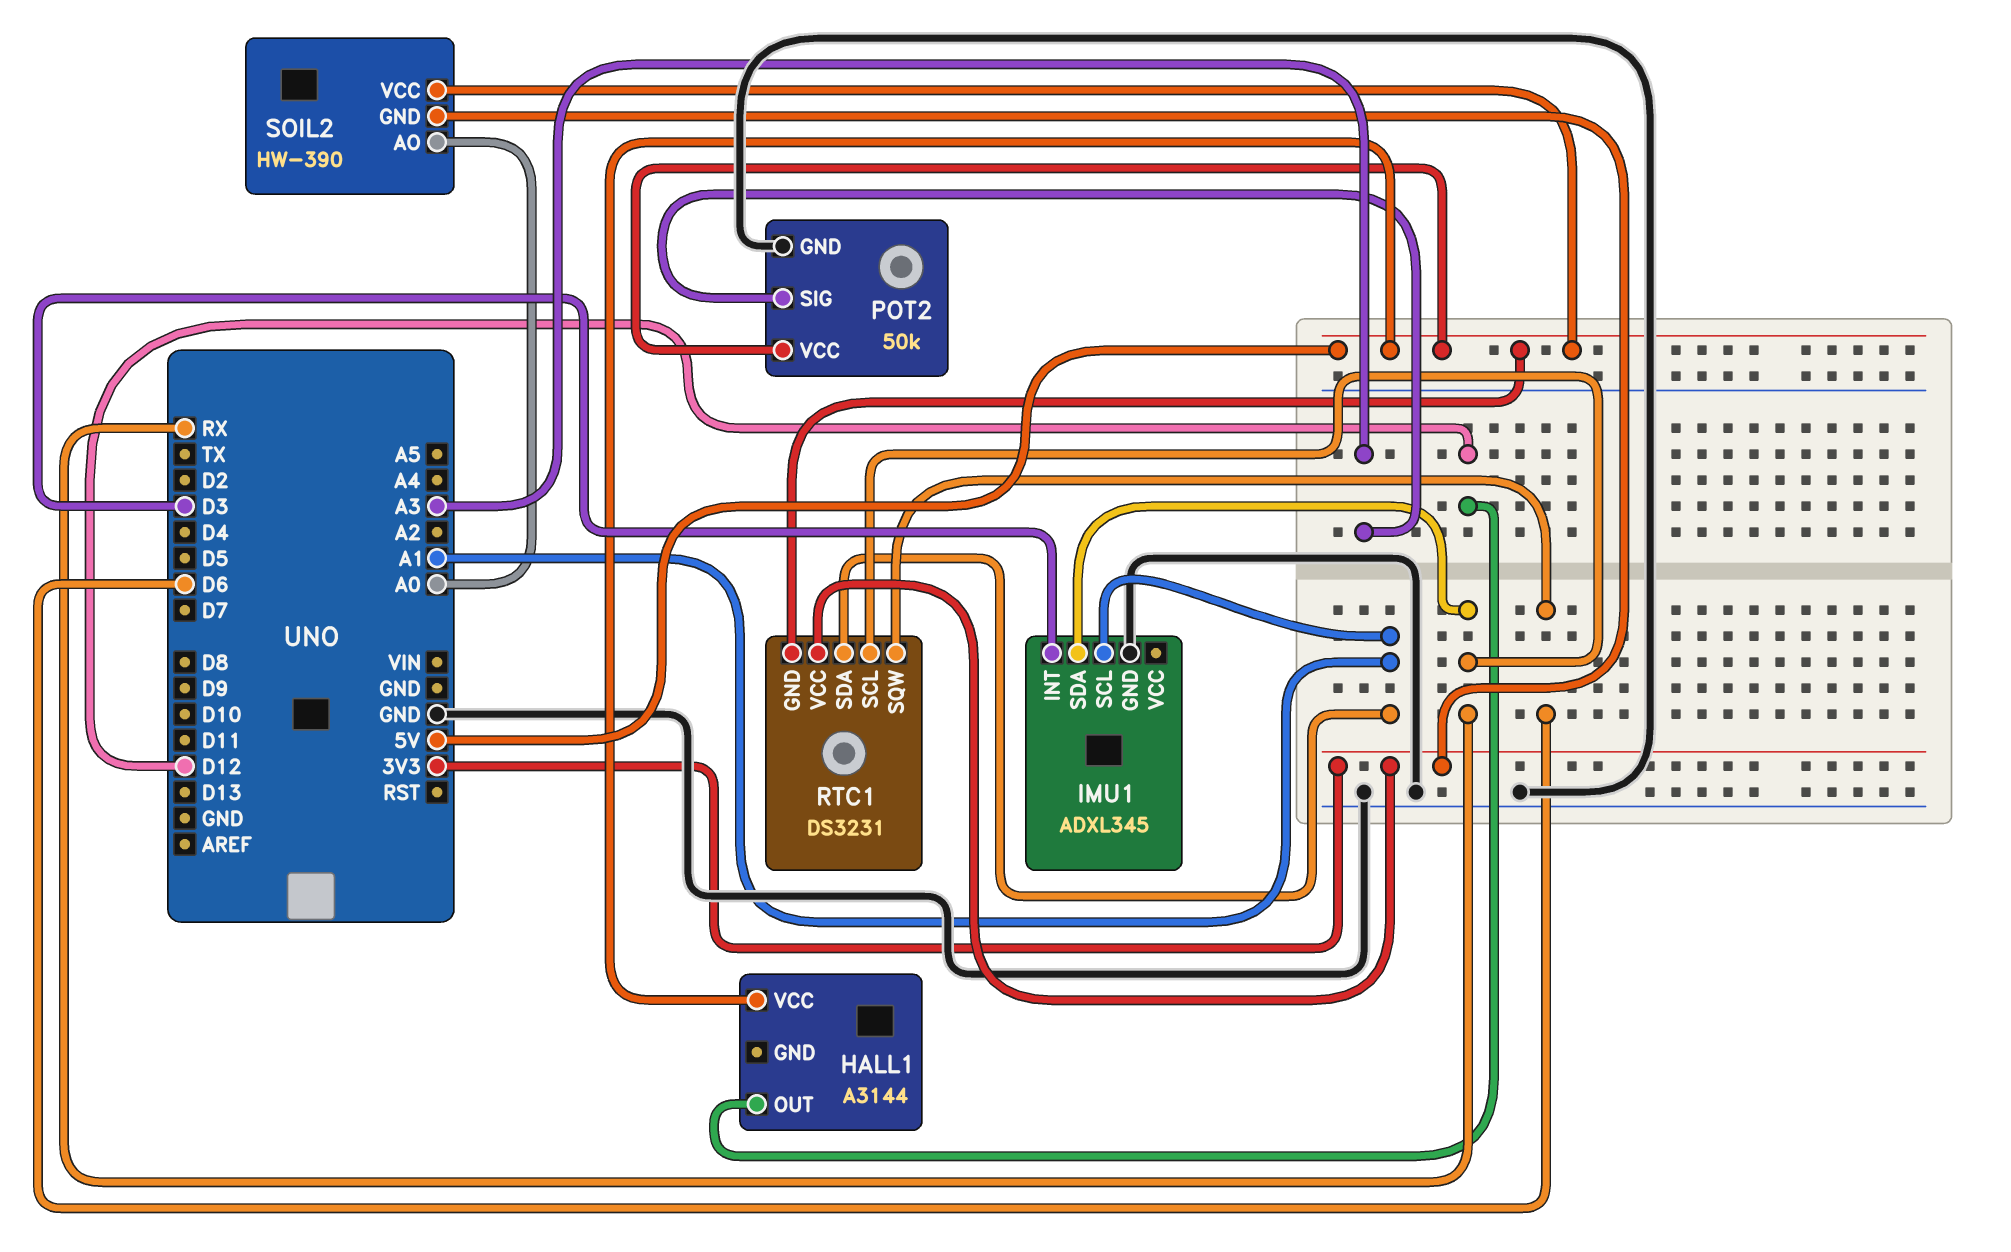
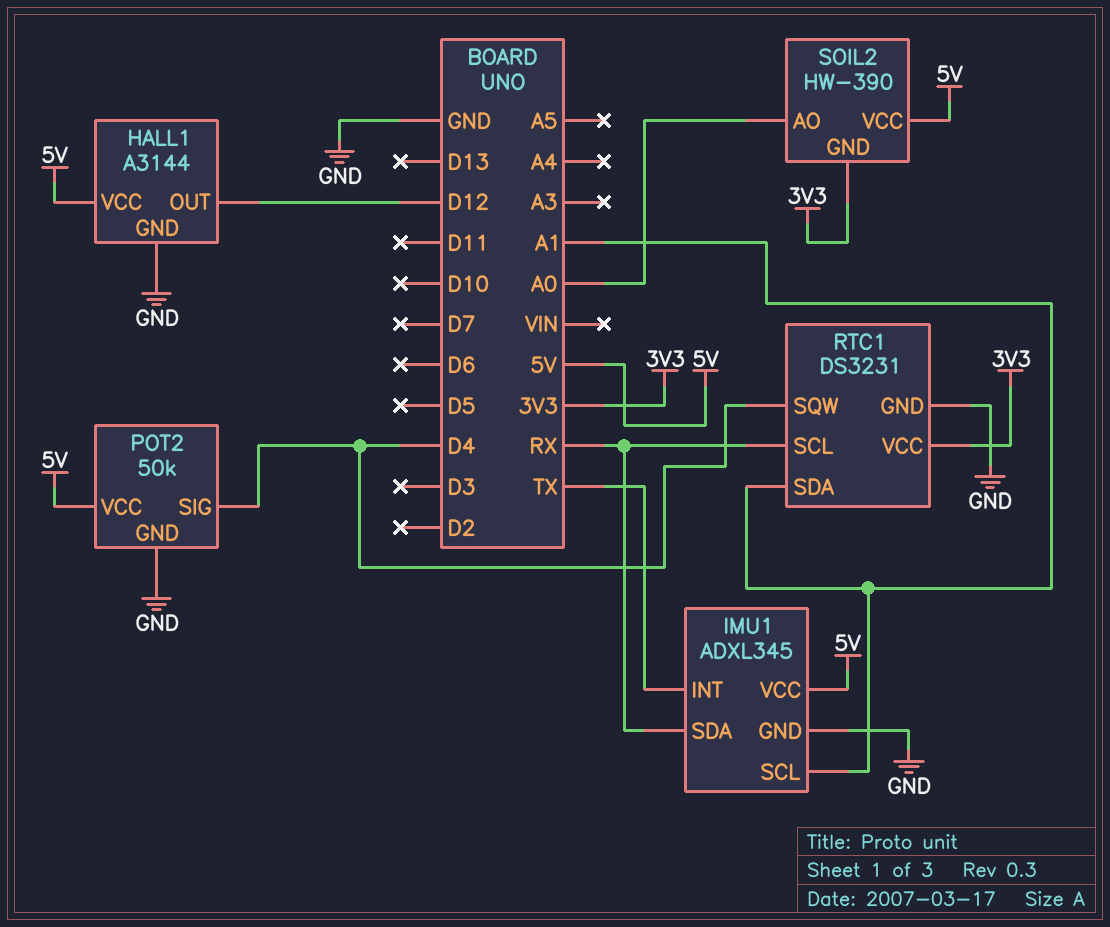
HALL1 pin GND: none -> GND
IMU1 pin INT: D3 -> TX
IMU1 pin VCC: none -> 5V
POT2 pin SIG: A3 -> D4
RTC1 pin GND: 5V -> GND
RTC1 pin SQW: D6 -> D4

